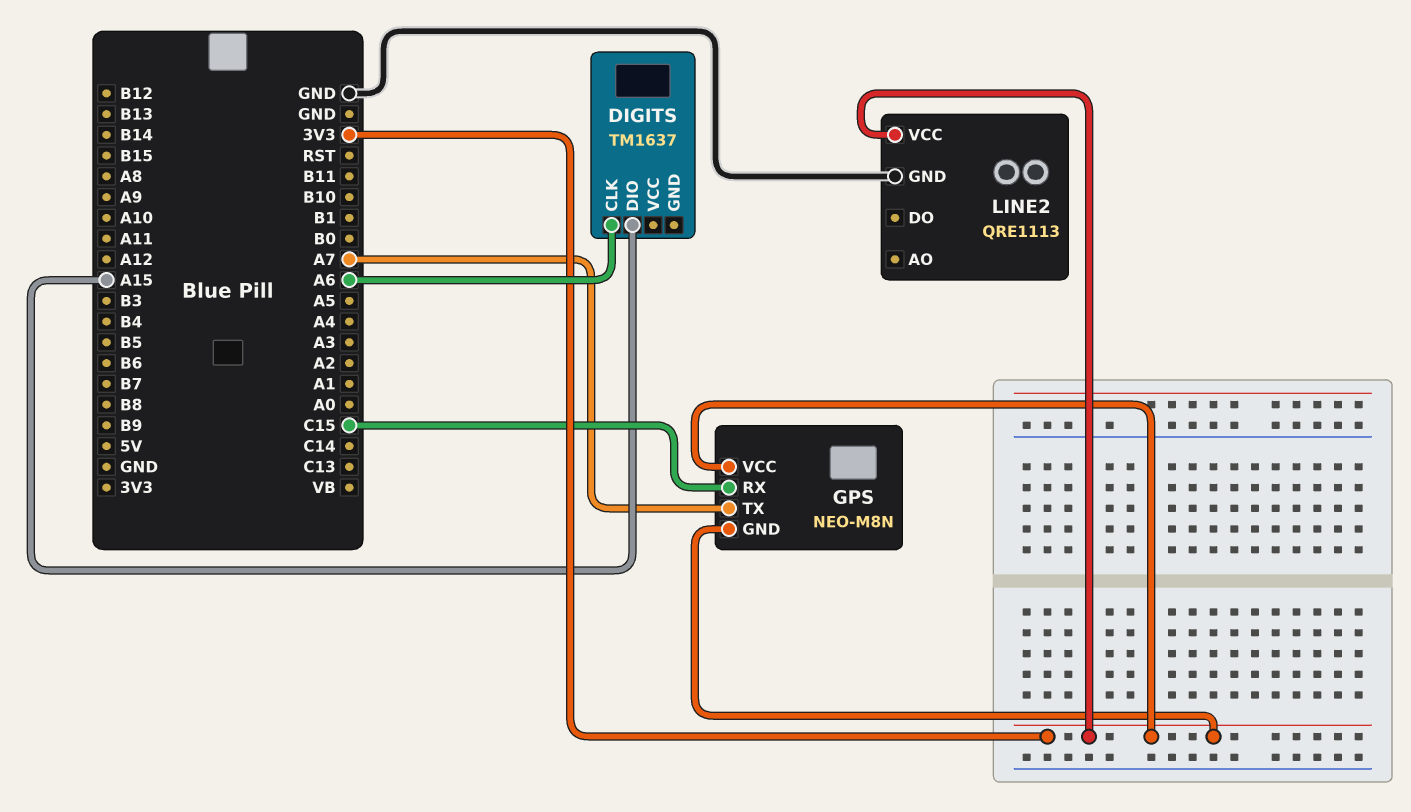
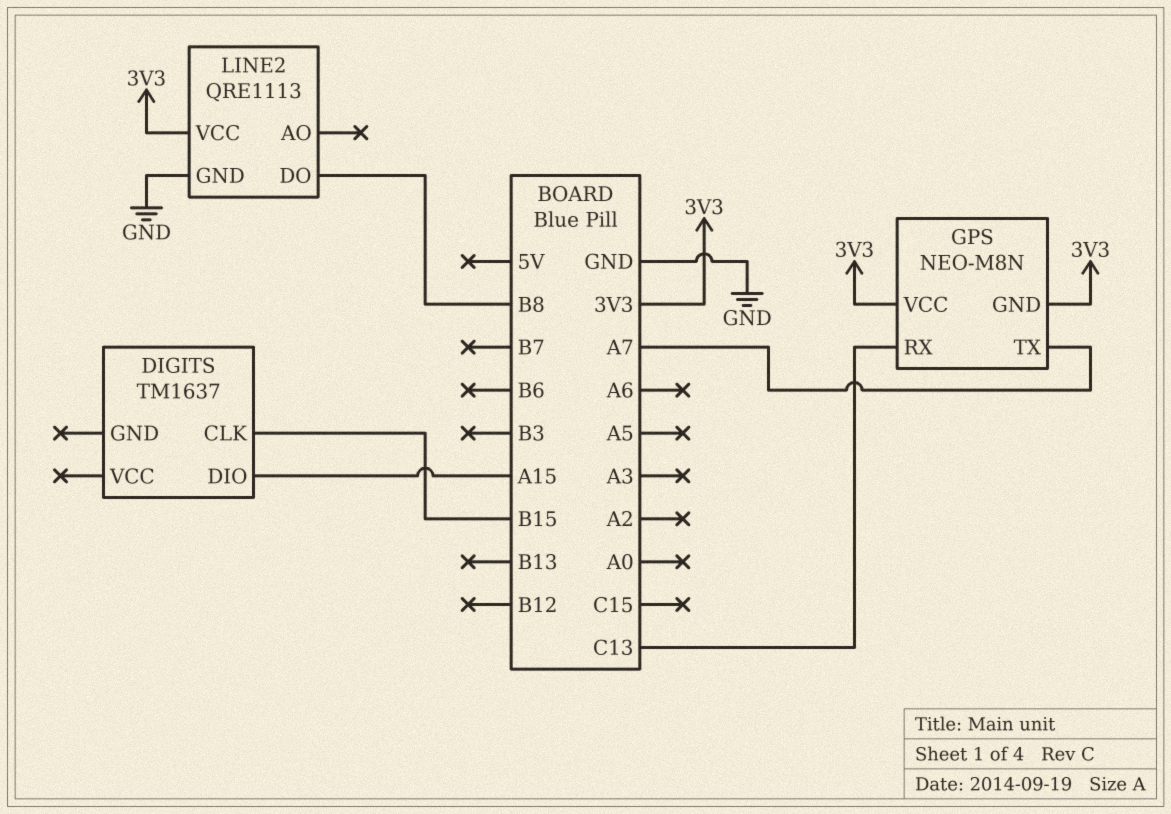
DIGITS pin CLK: A6 -> B15
GPS pin RX: C15 -> C13
LINE2 pin DO: none -> B8

